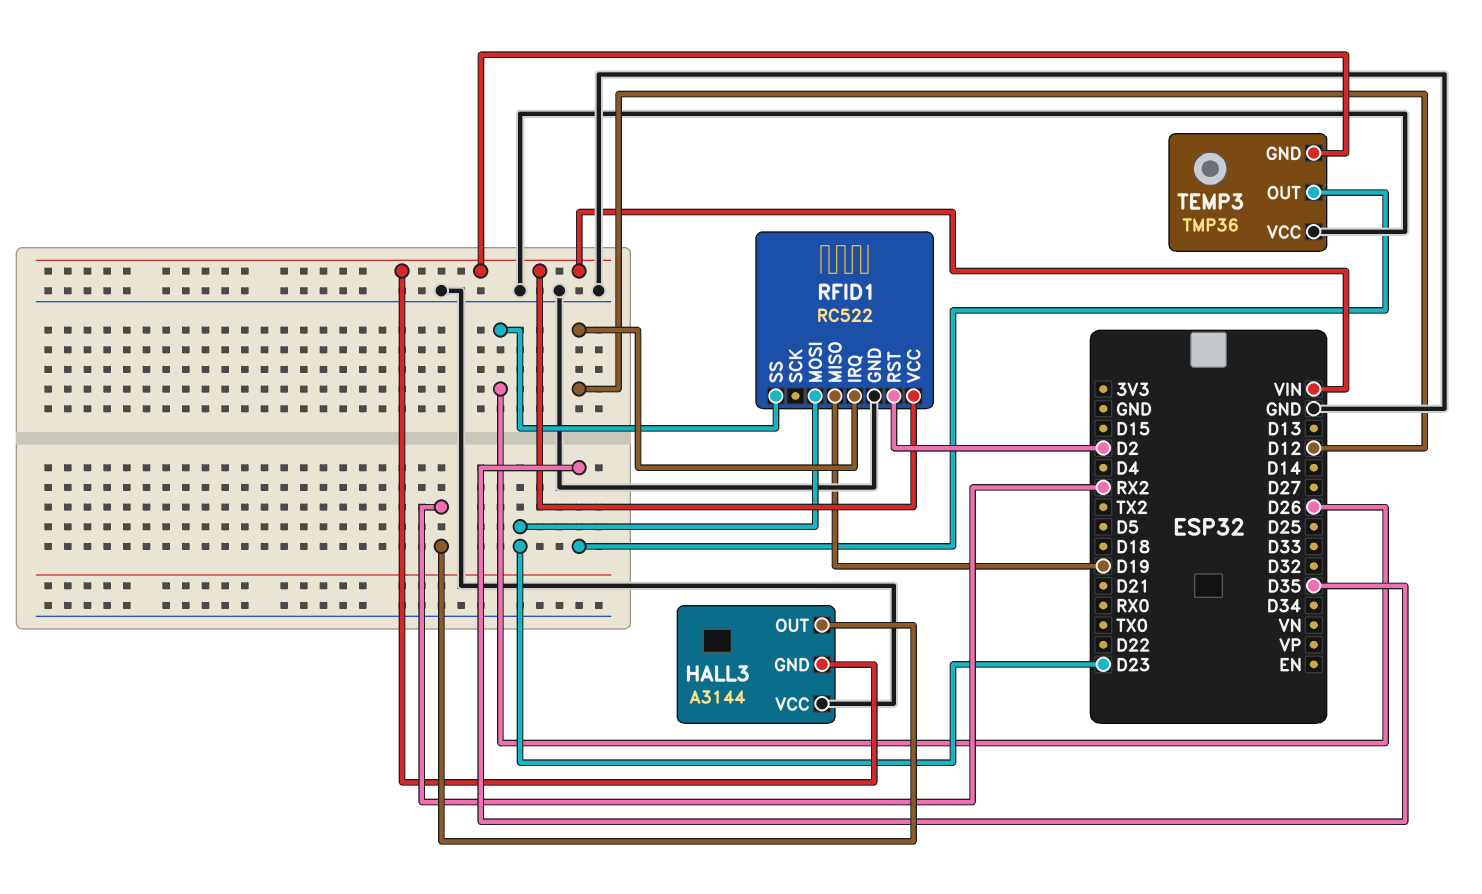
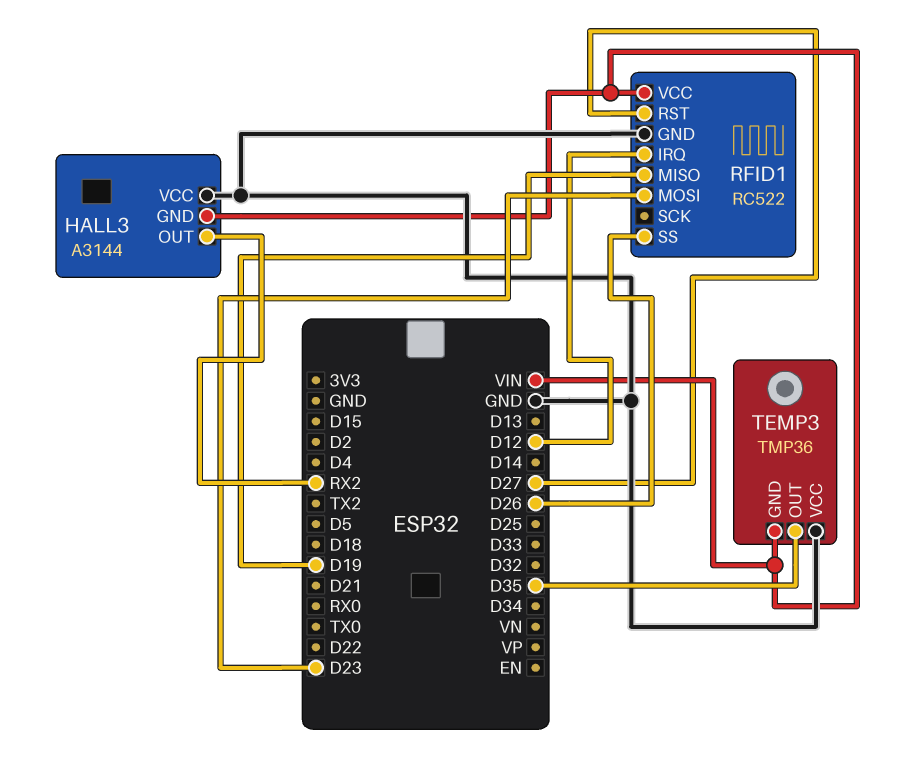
RFID1 pin RST: D2 -> D27

